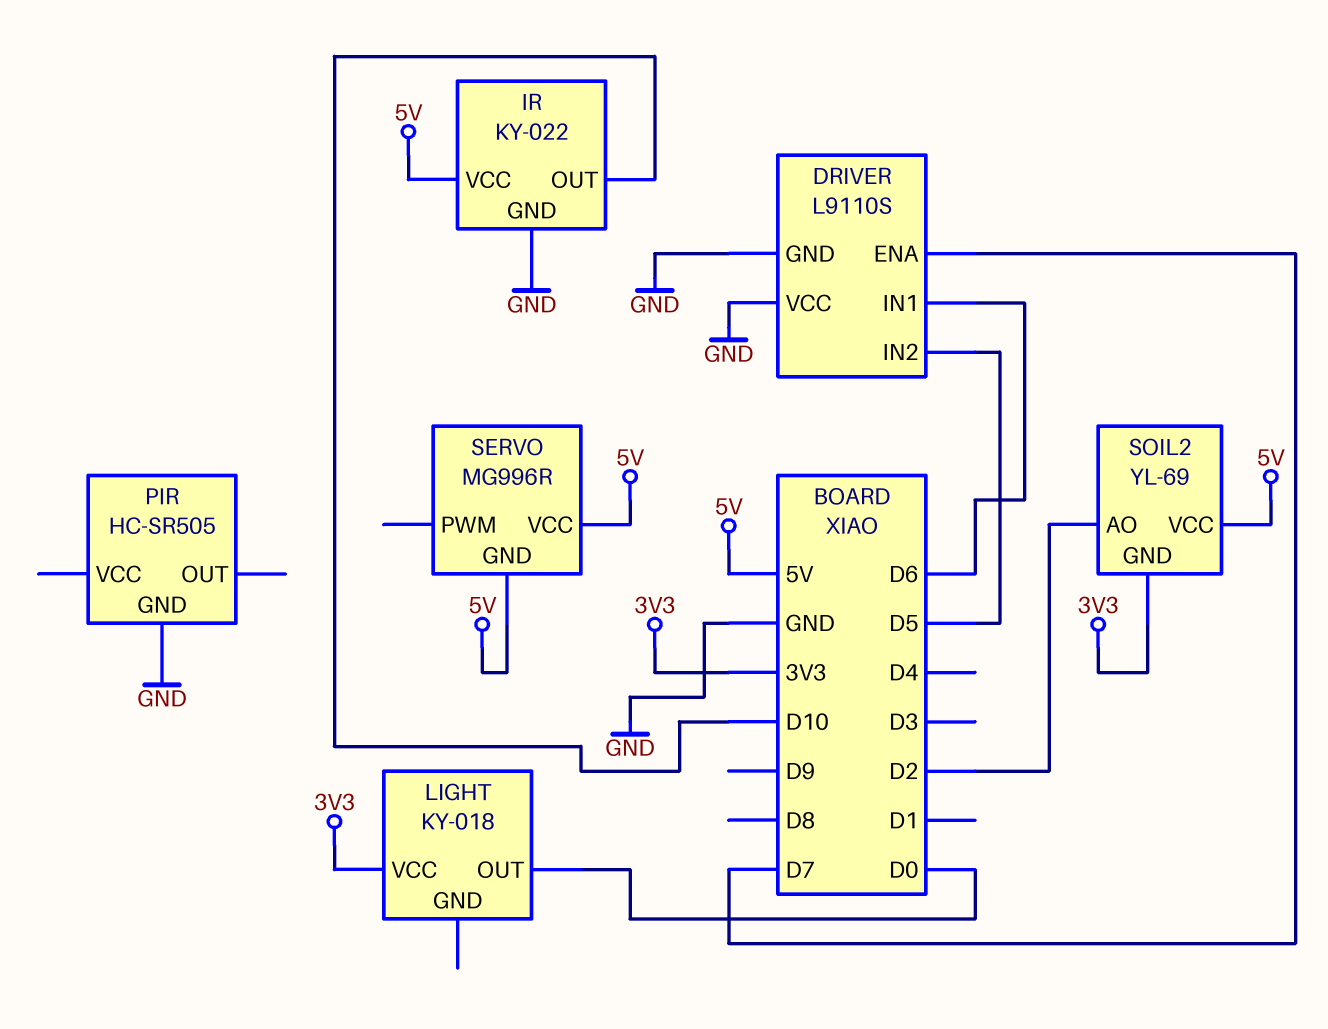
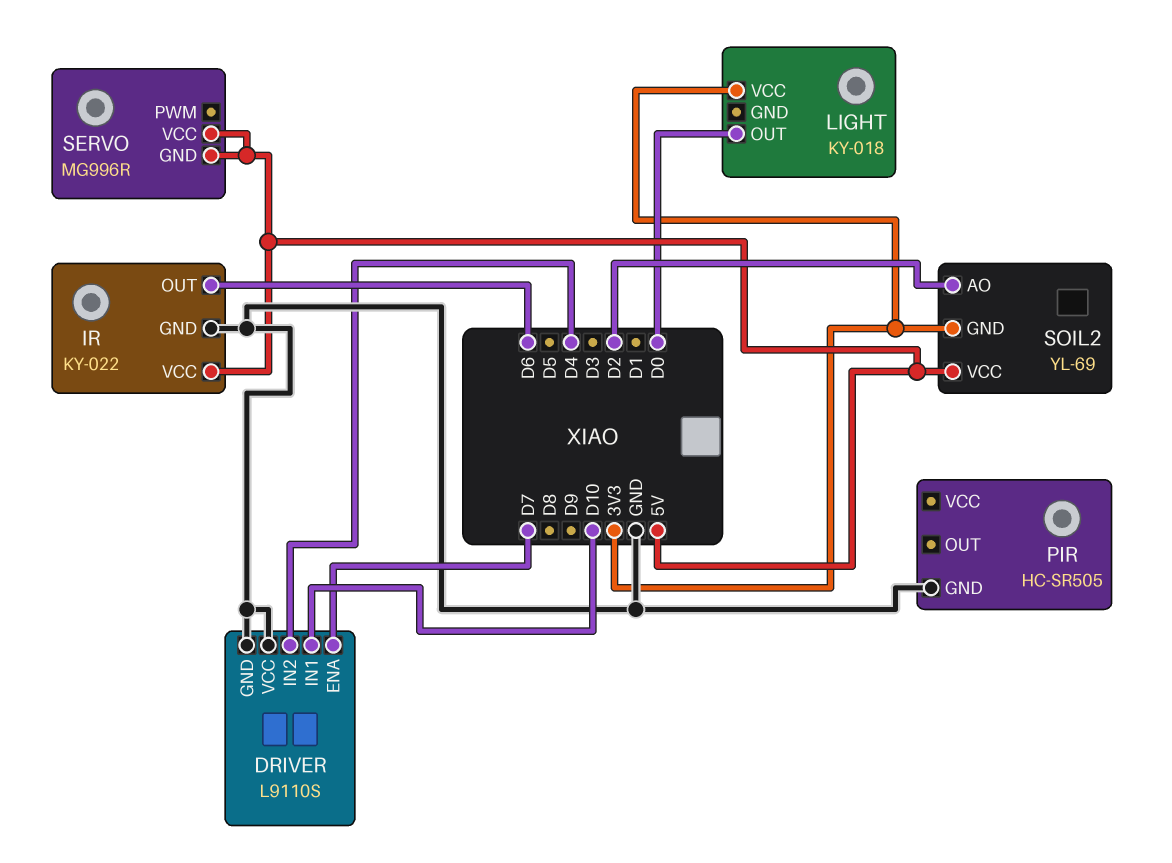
DRIVER pin IN1: D6 -> D10
DRIVER pin IN2: D5 -> D4
IR pin OUT: D10 -> D6

